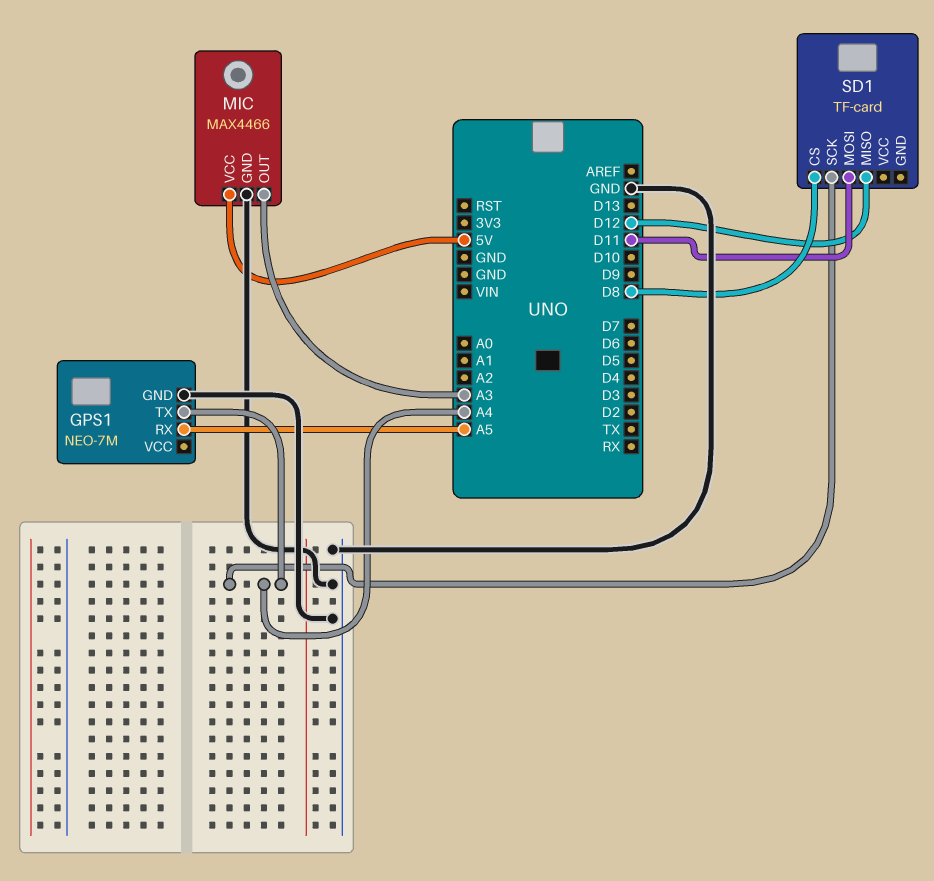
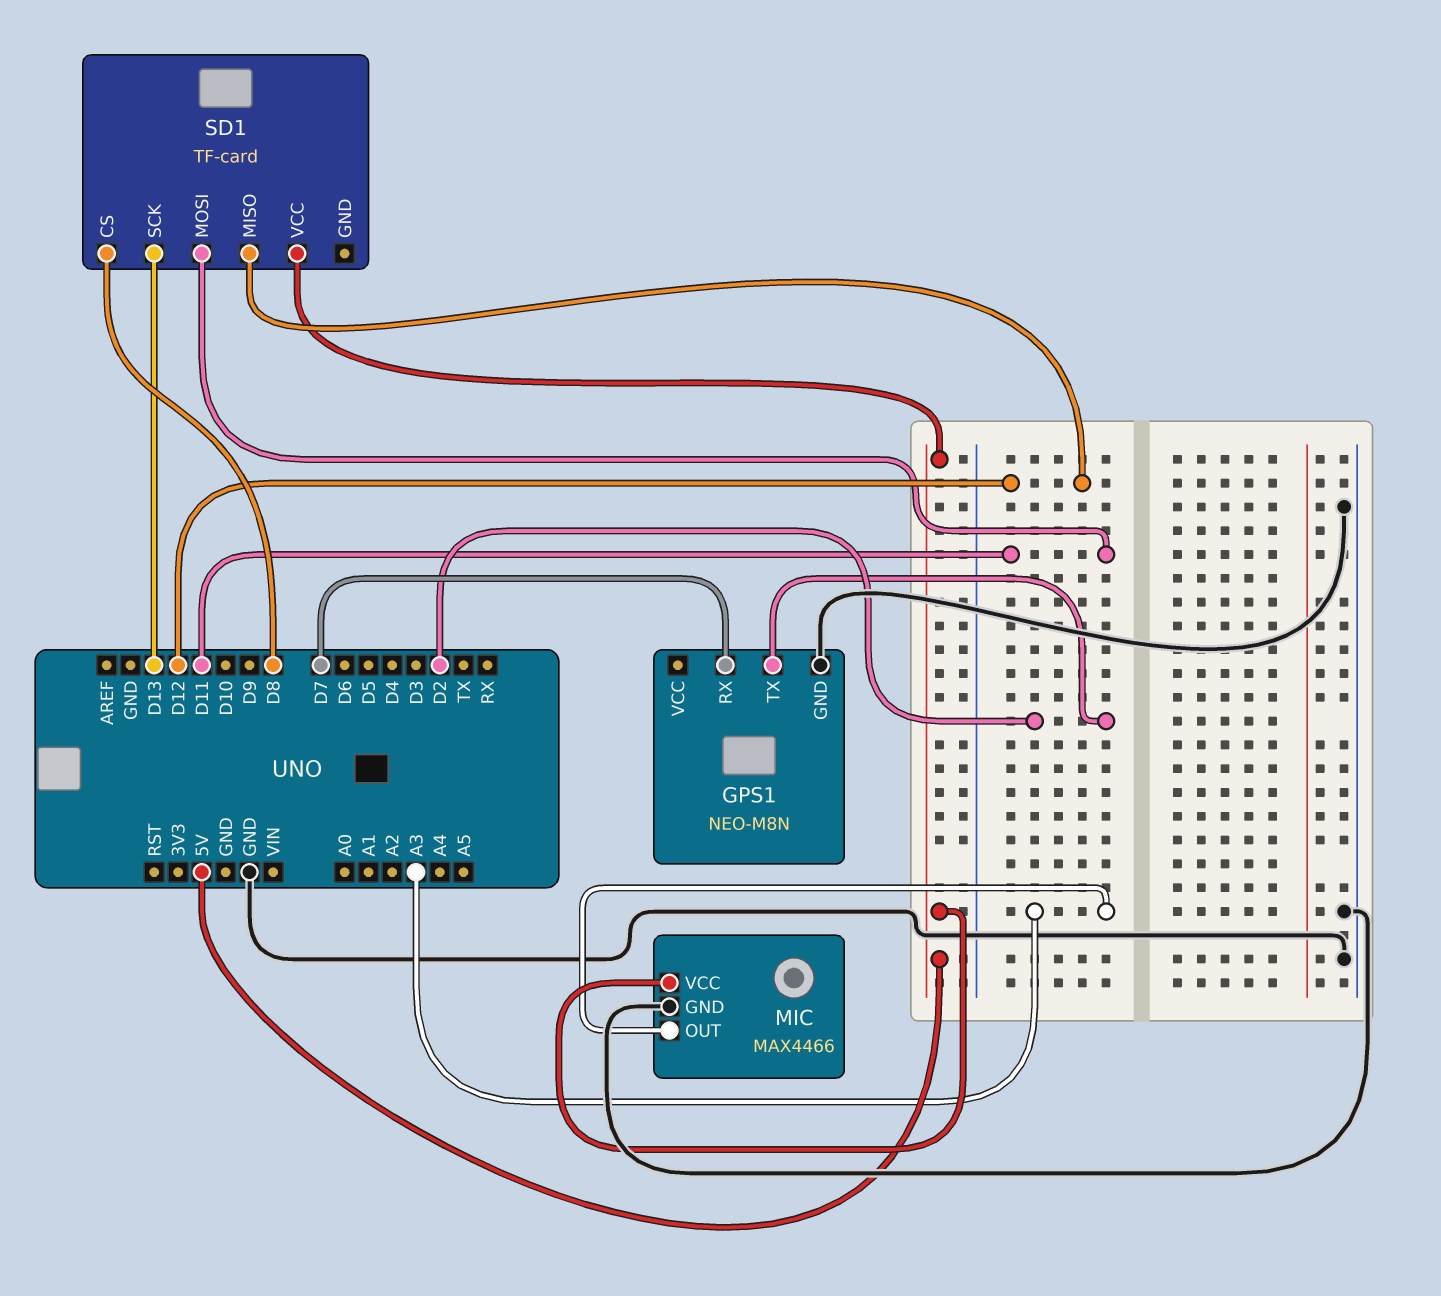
GPS1: NEO-7M -> NEO-M8N
GPS1 pin RX: A5 -> D7
GPS1 pin TX: A4 -> D2
SD1 pin SCK: A4 -> D13
SD1 pin VCC: none -> 5V

